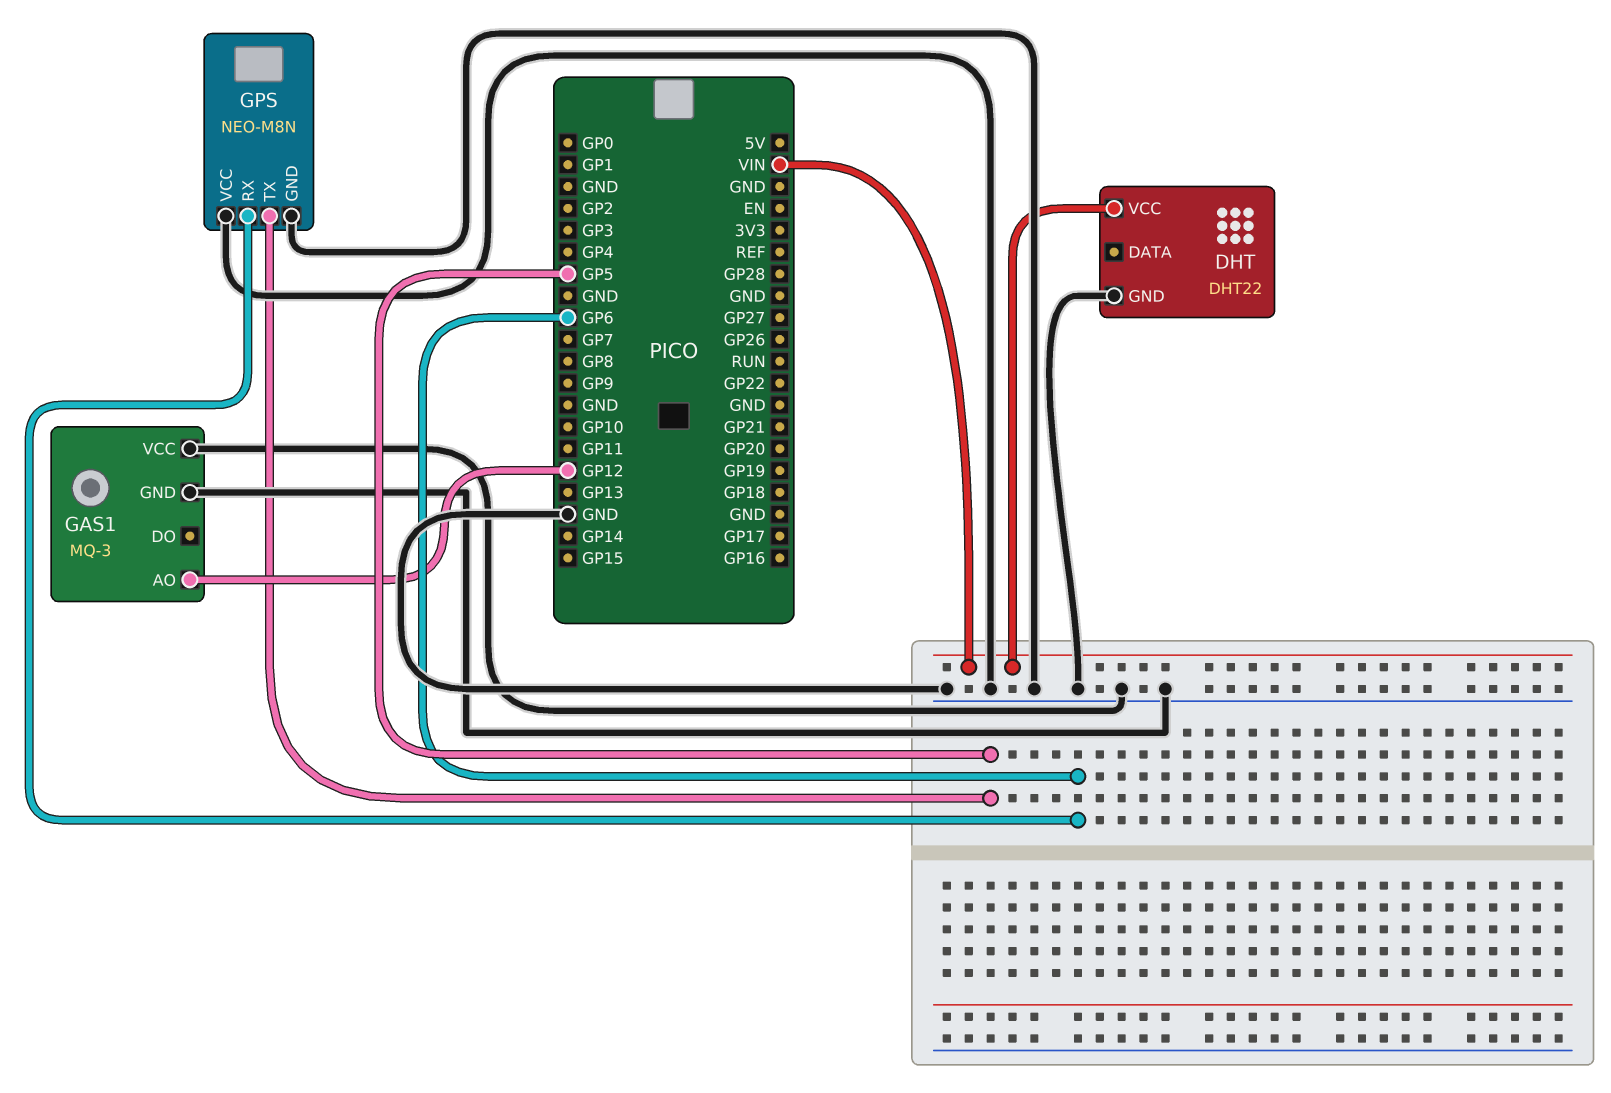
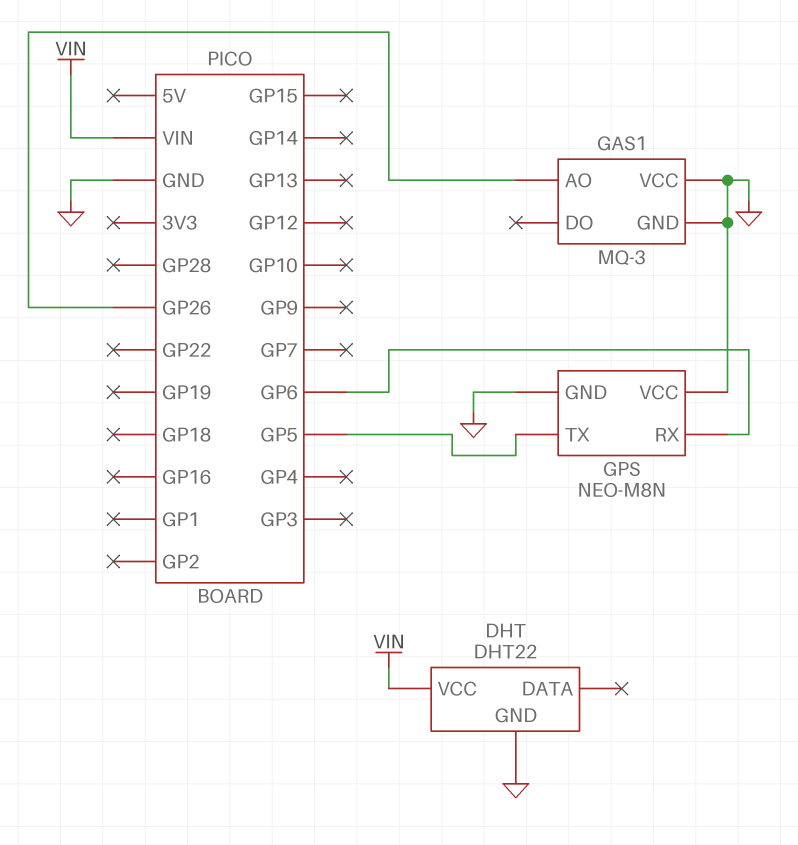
GAS1 pin AO: GP12 -> GP26

